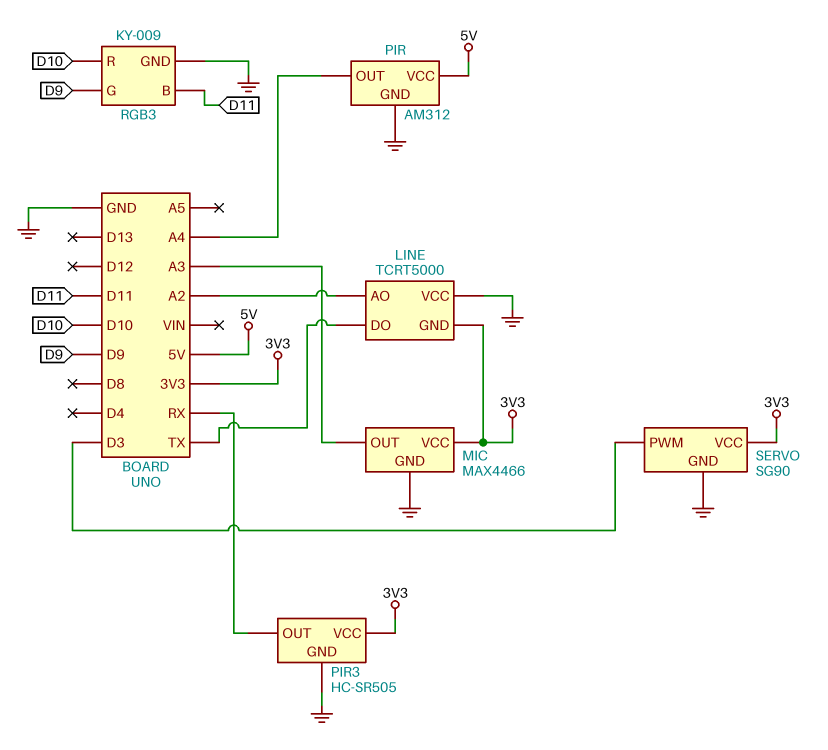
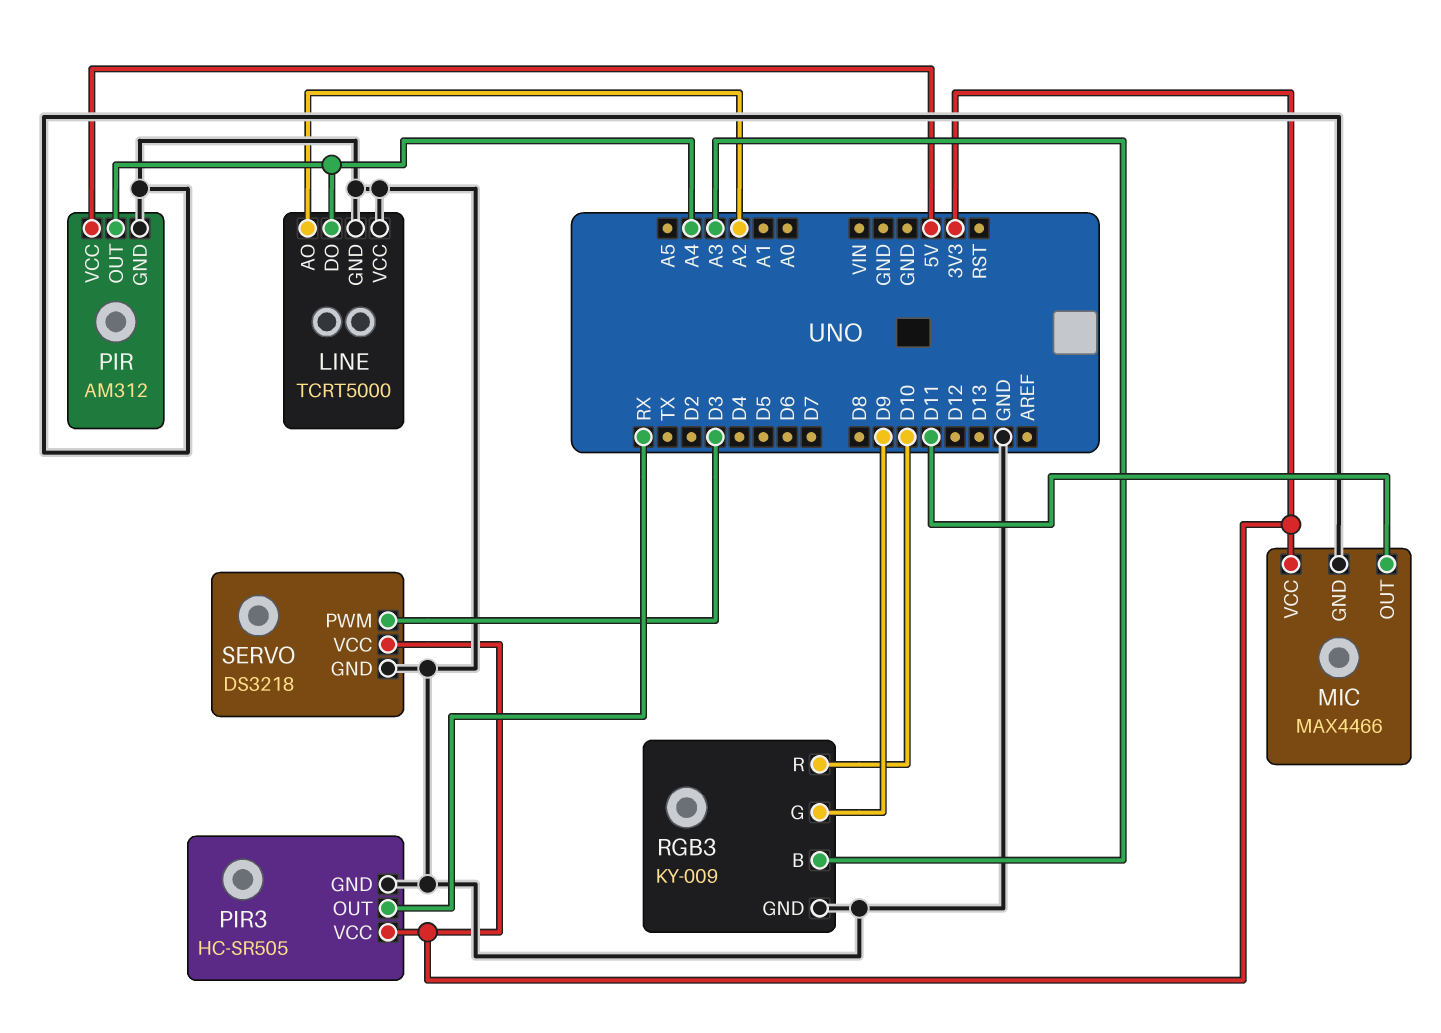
LINE pin DO: TX -> A4
LINE pin GND: 3V3 -> GND
MIC pin OUT: A3 -> D11
RGB3 pin B: D11 -> A3
SERVO: SG90 -> DS3218

